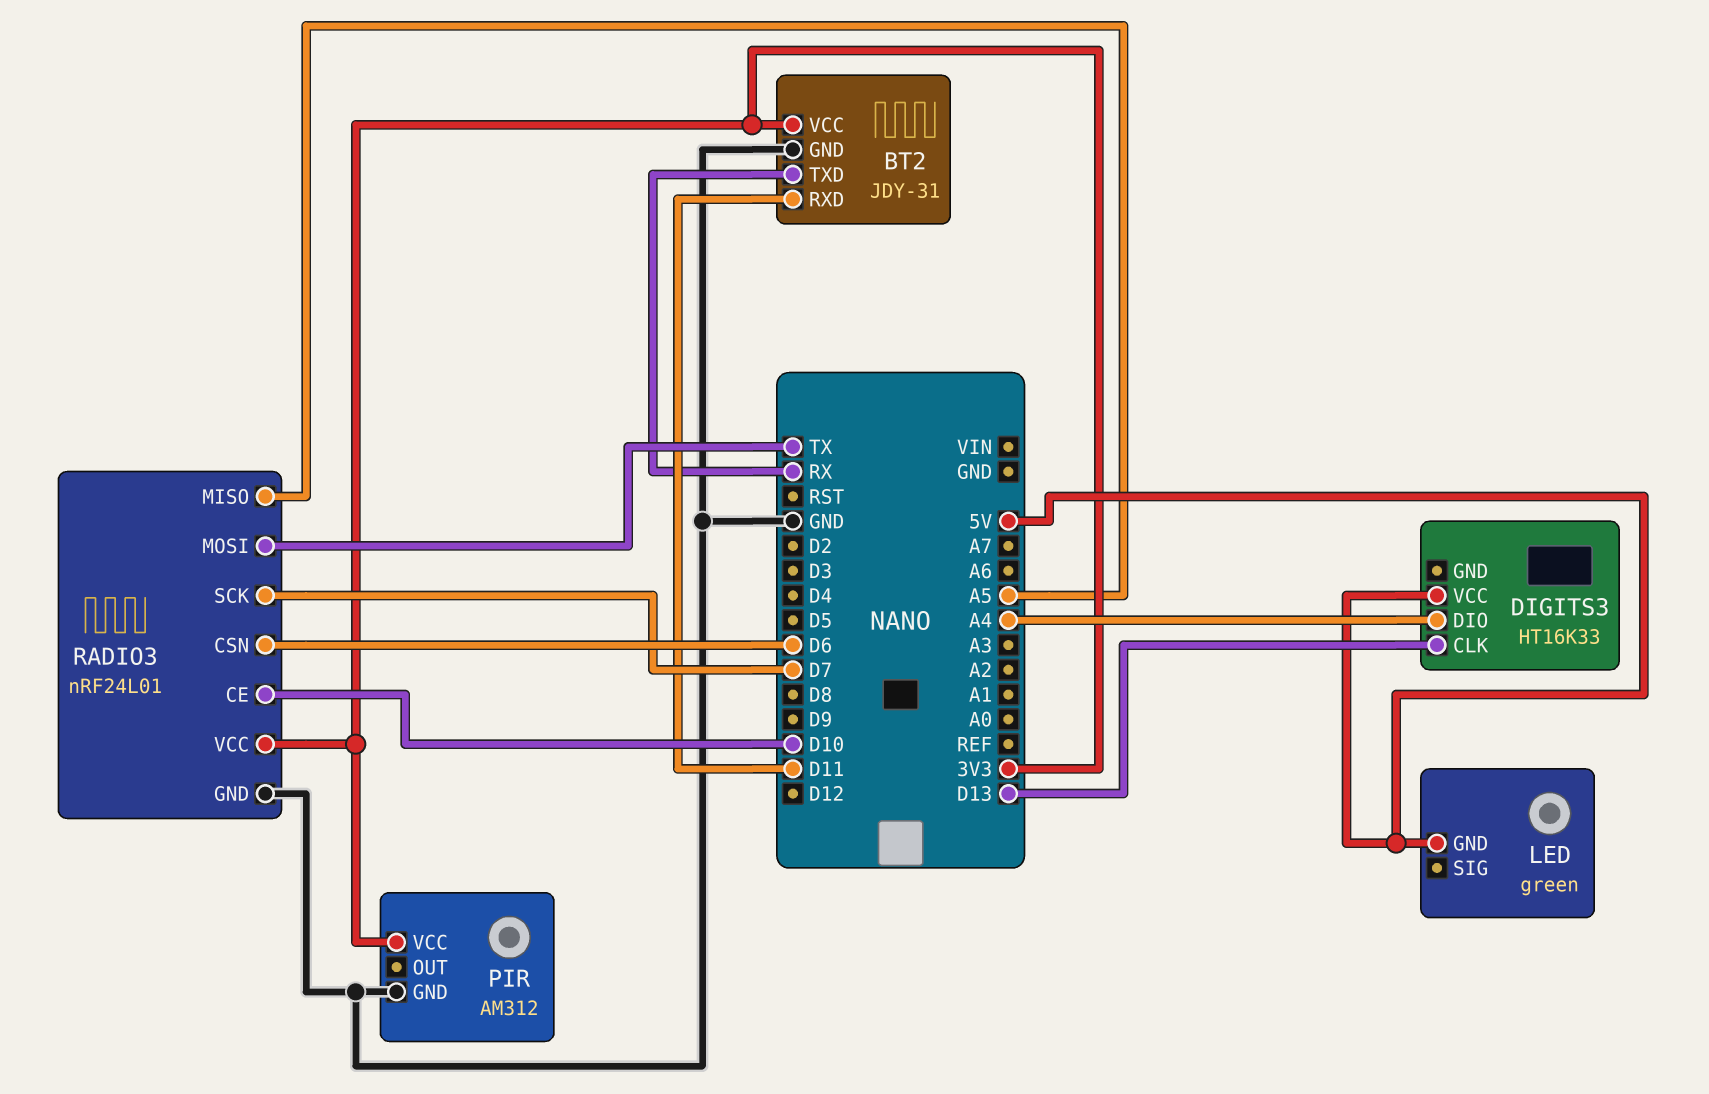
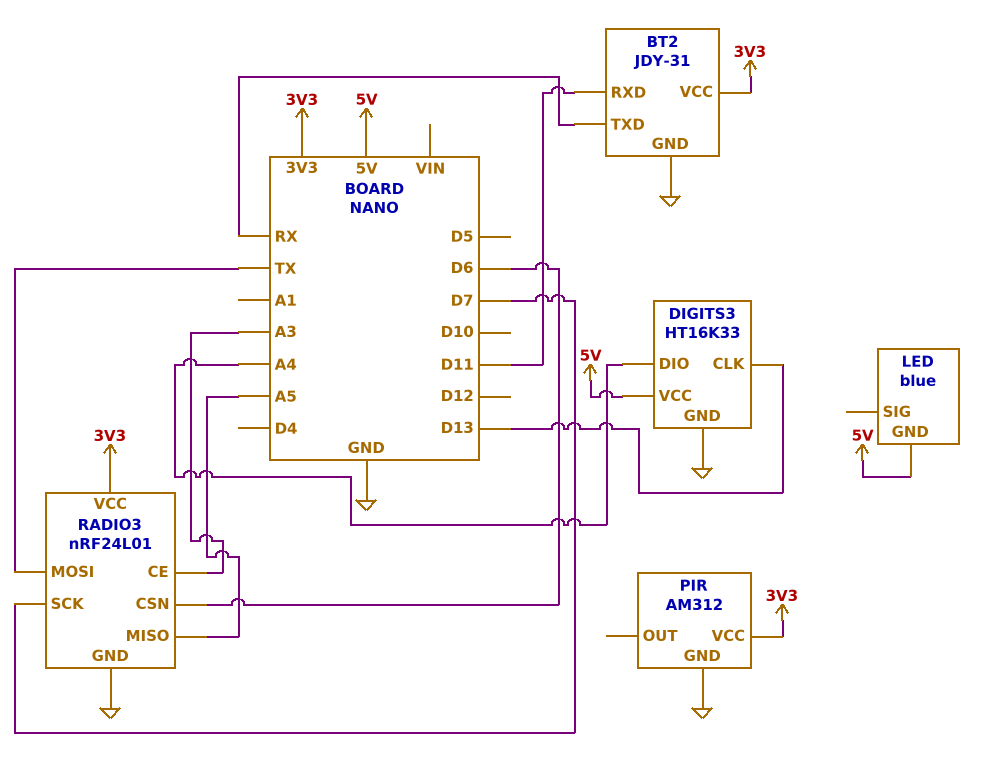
DIGITS3 pin GND: none -> GND
LED: green -> blue
RADIO3 pin CE: D10 -> A3

